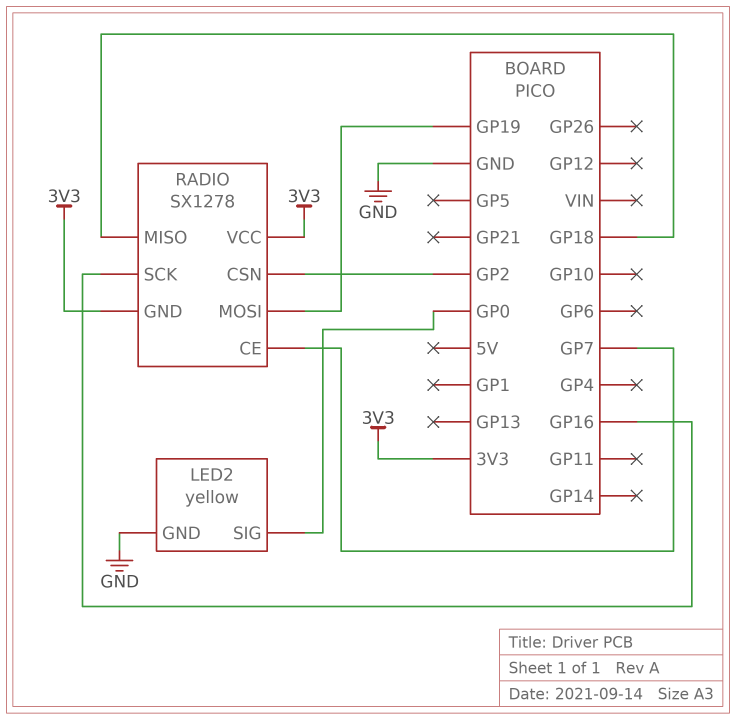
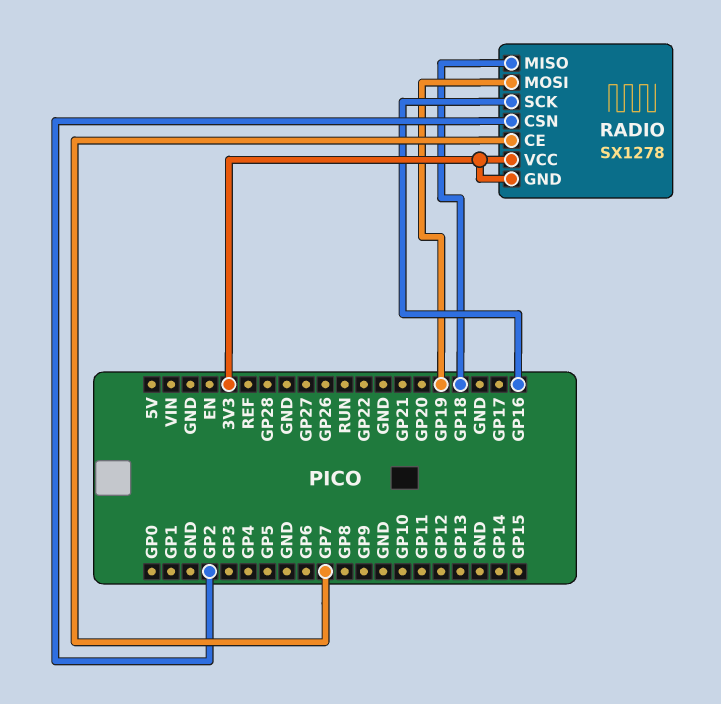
LED2: yellow -> none
LED2 pin GND: GND -> none
LED2 pin SIG: GP0 -> none

